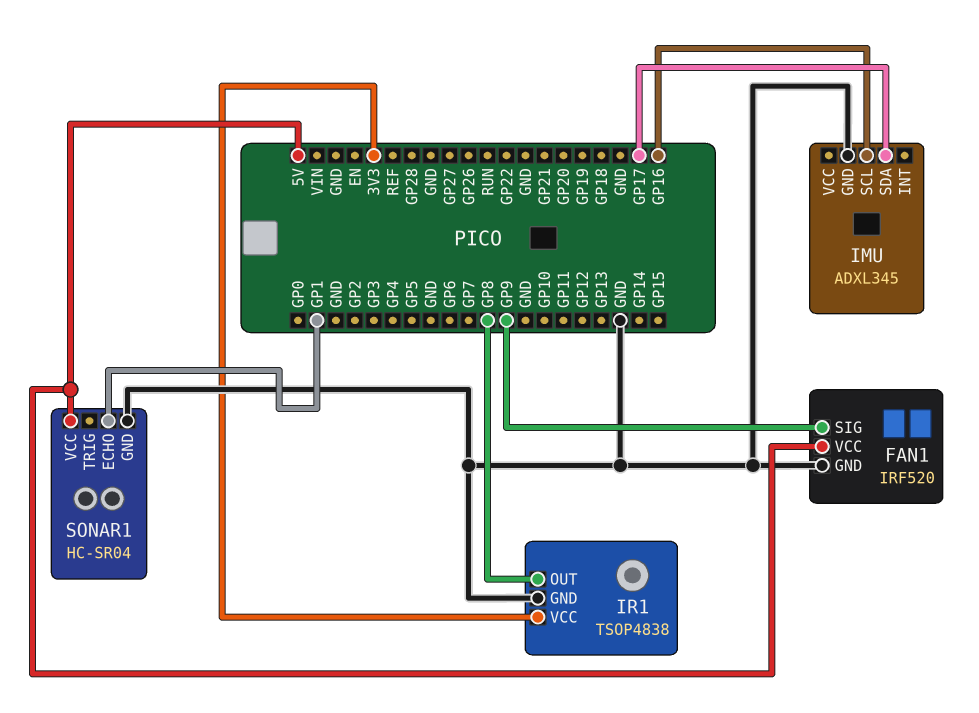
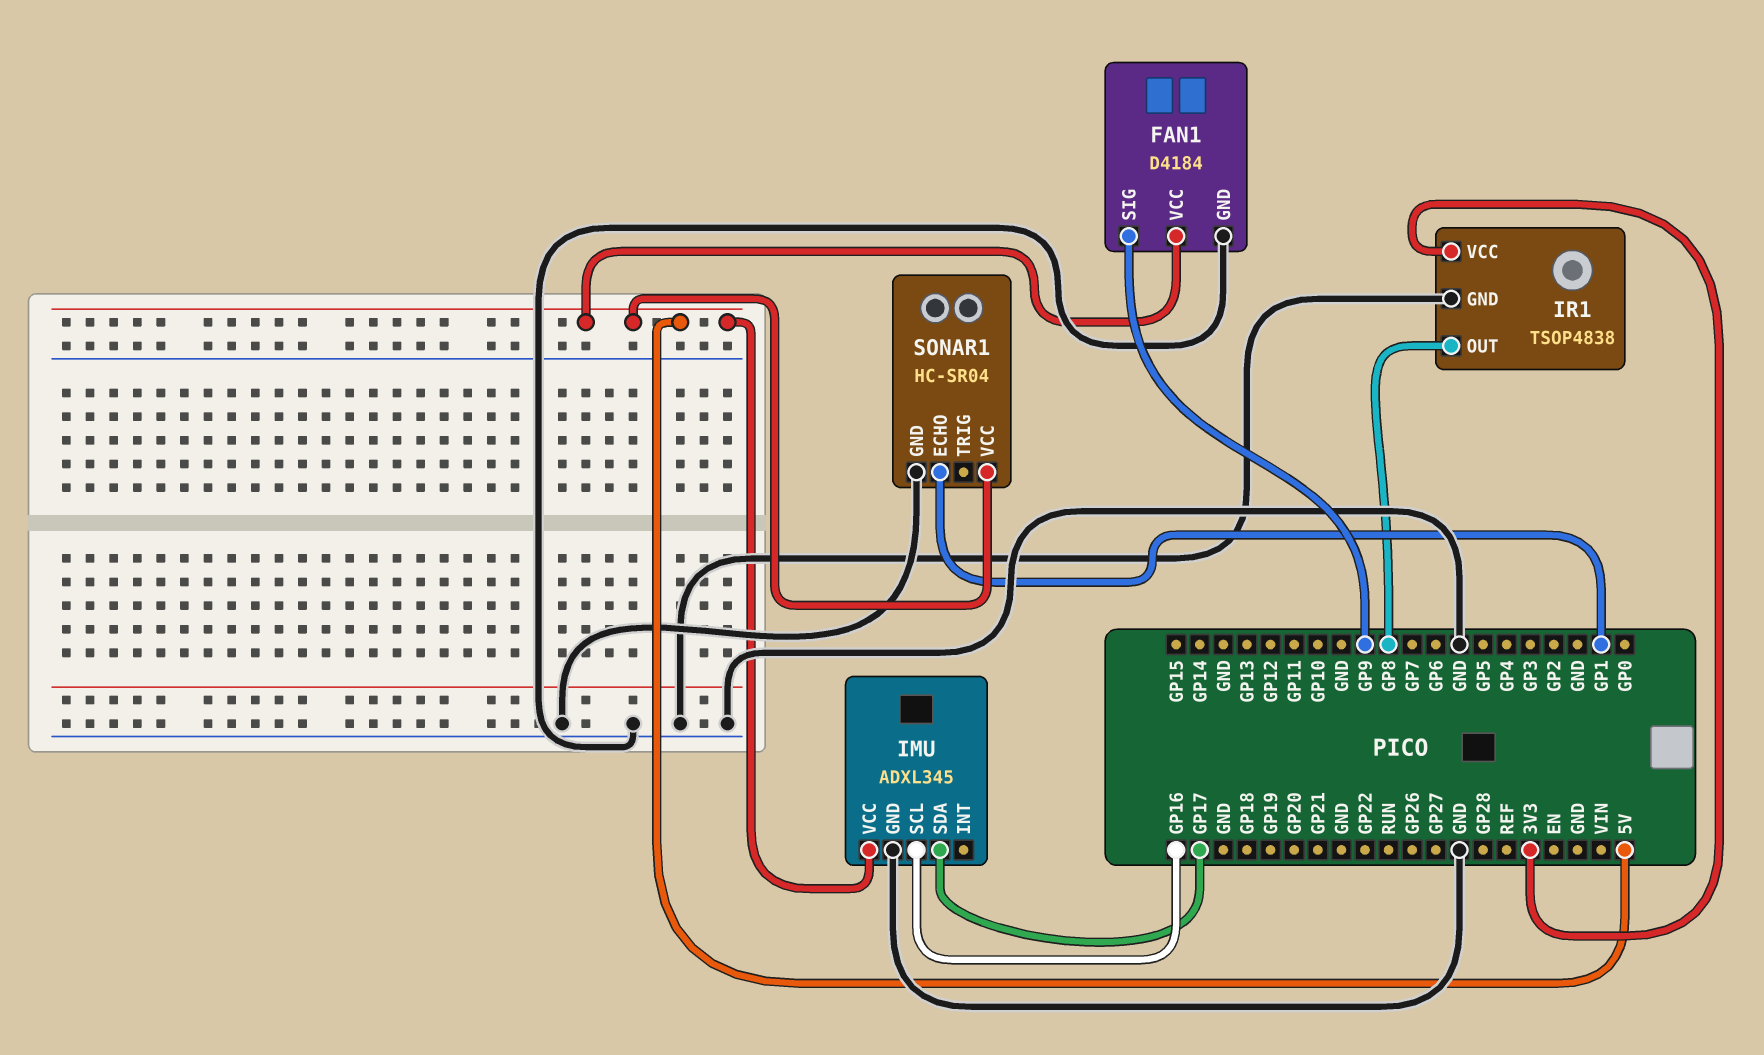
FAN1: IRF520 -> D4184
IMU pin VCC: none -> 5V

